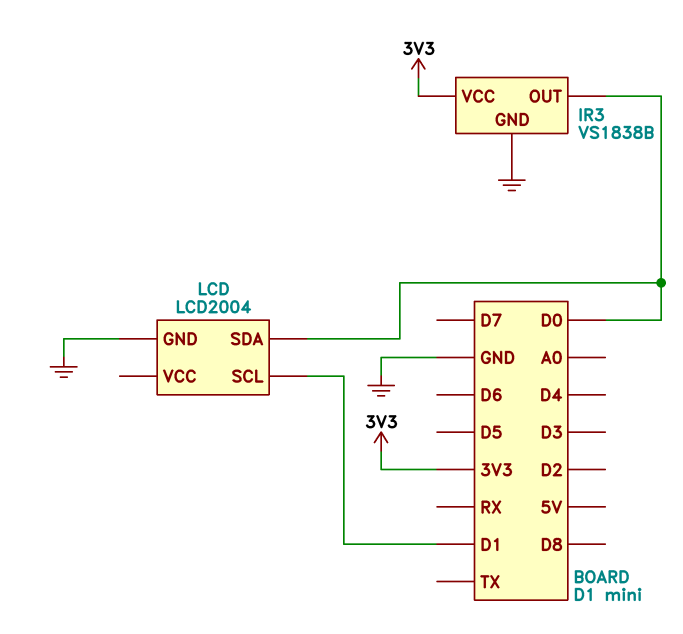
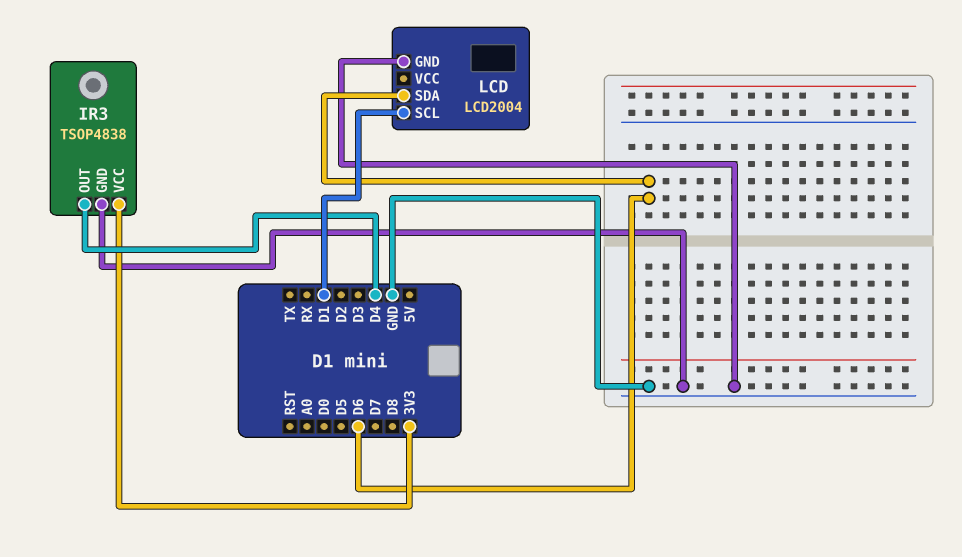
IR3: VS1838B -> TSOP4838
IR3 pin OUT: D0 -> D4
LCD pin SDA: D0 -> D6

